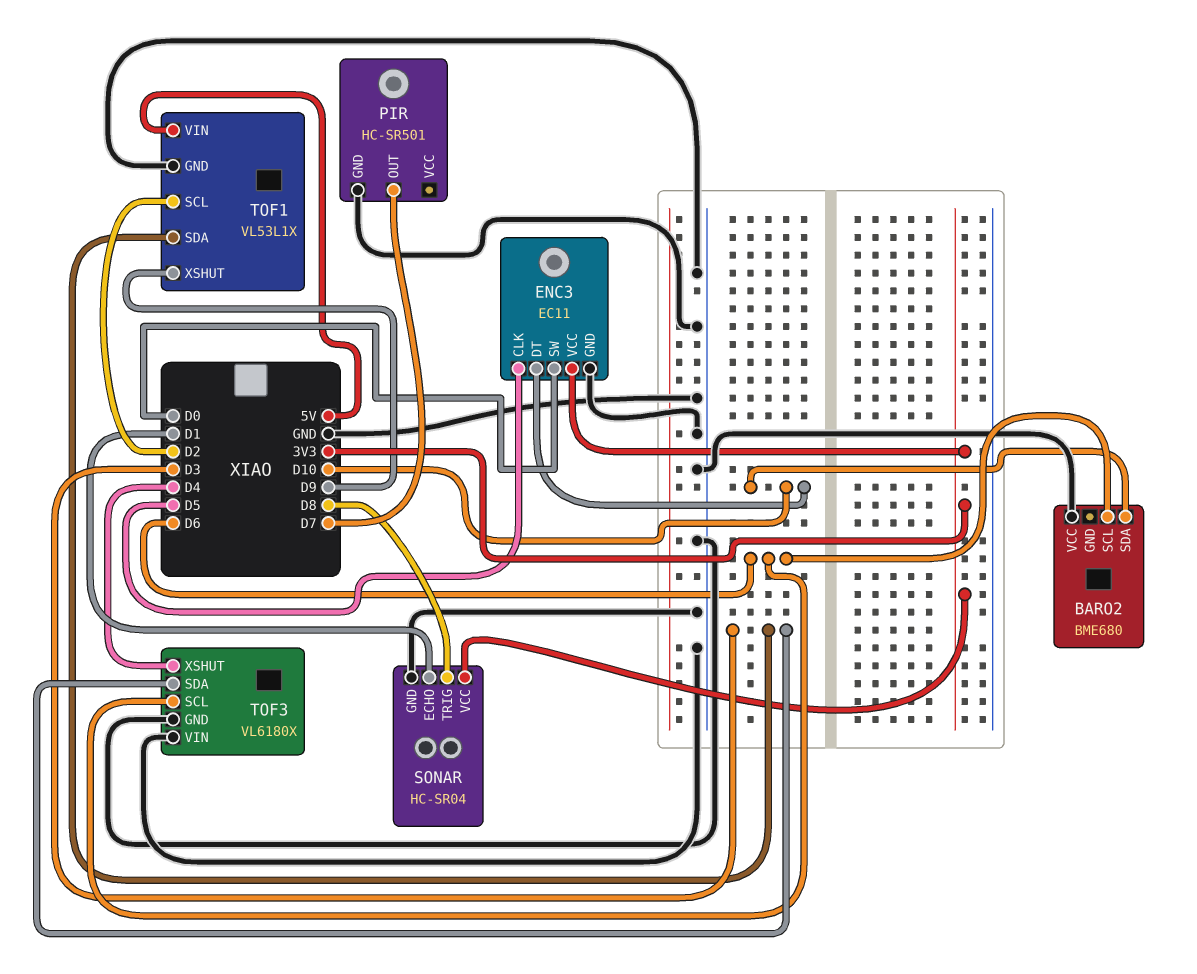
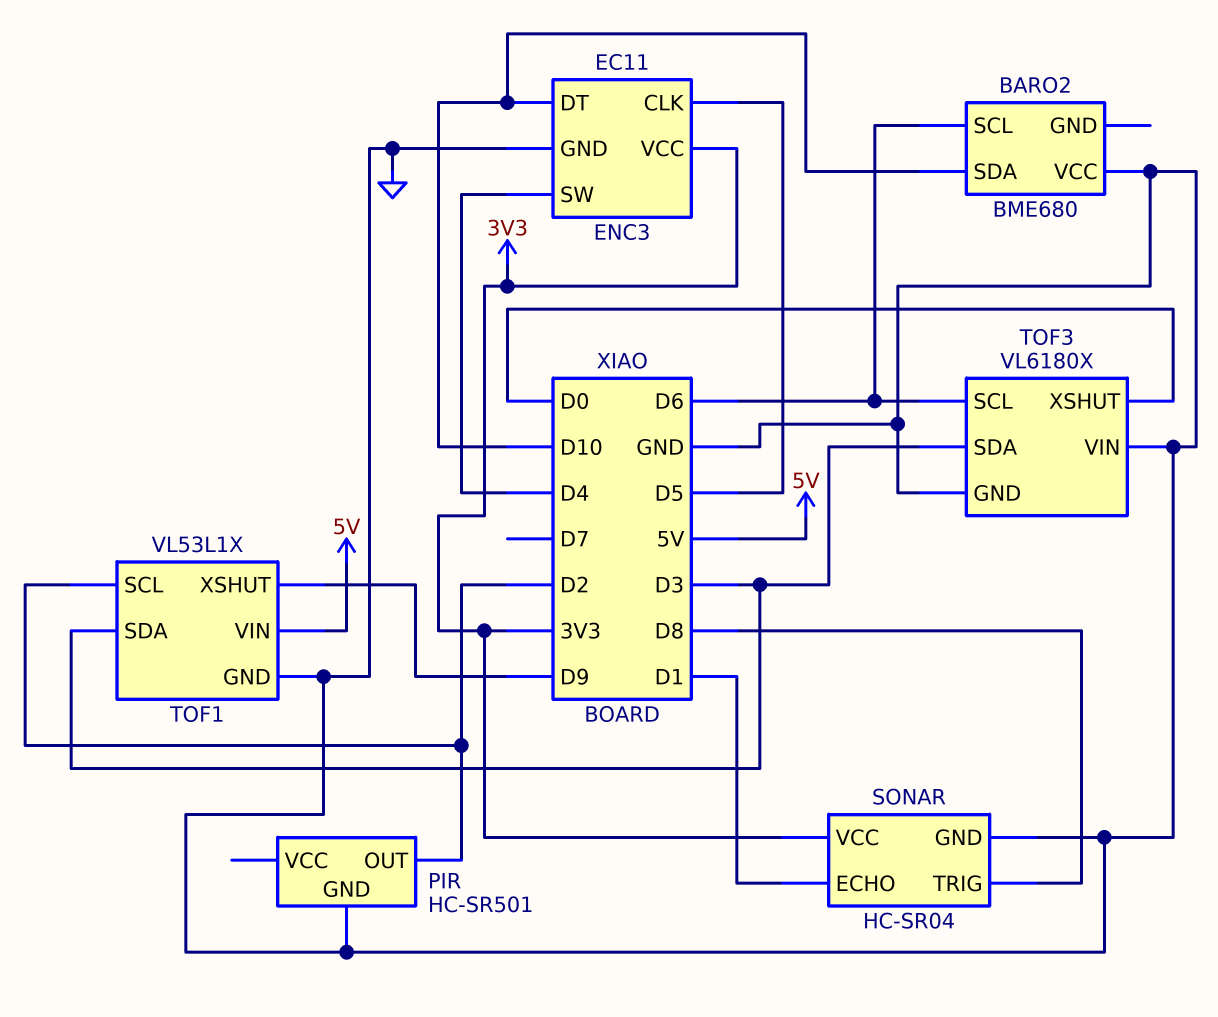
ENC3 pin SW: D0 -> D4
PIR pin OUT: D7 -> D2
TOF3 pin XSHUT: D4 -> D0

